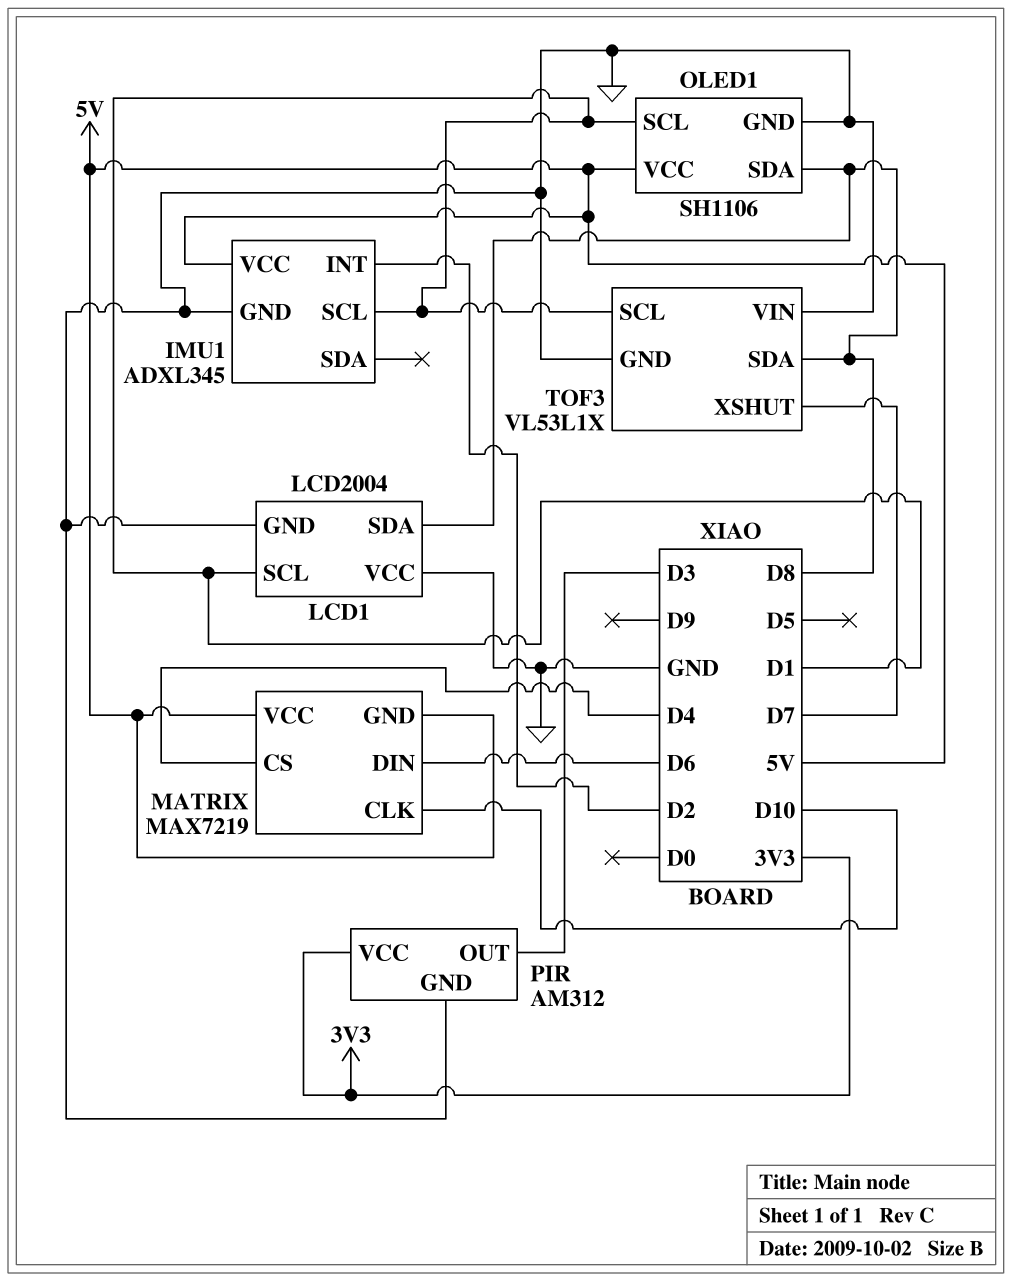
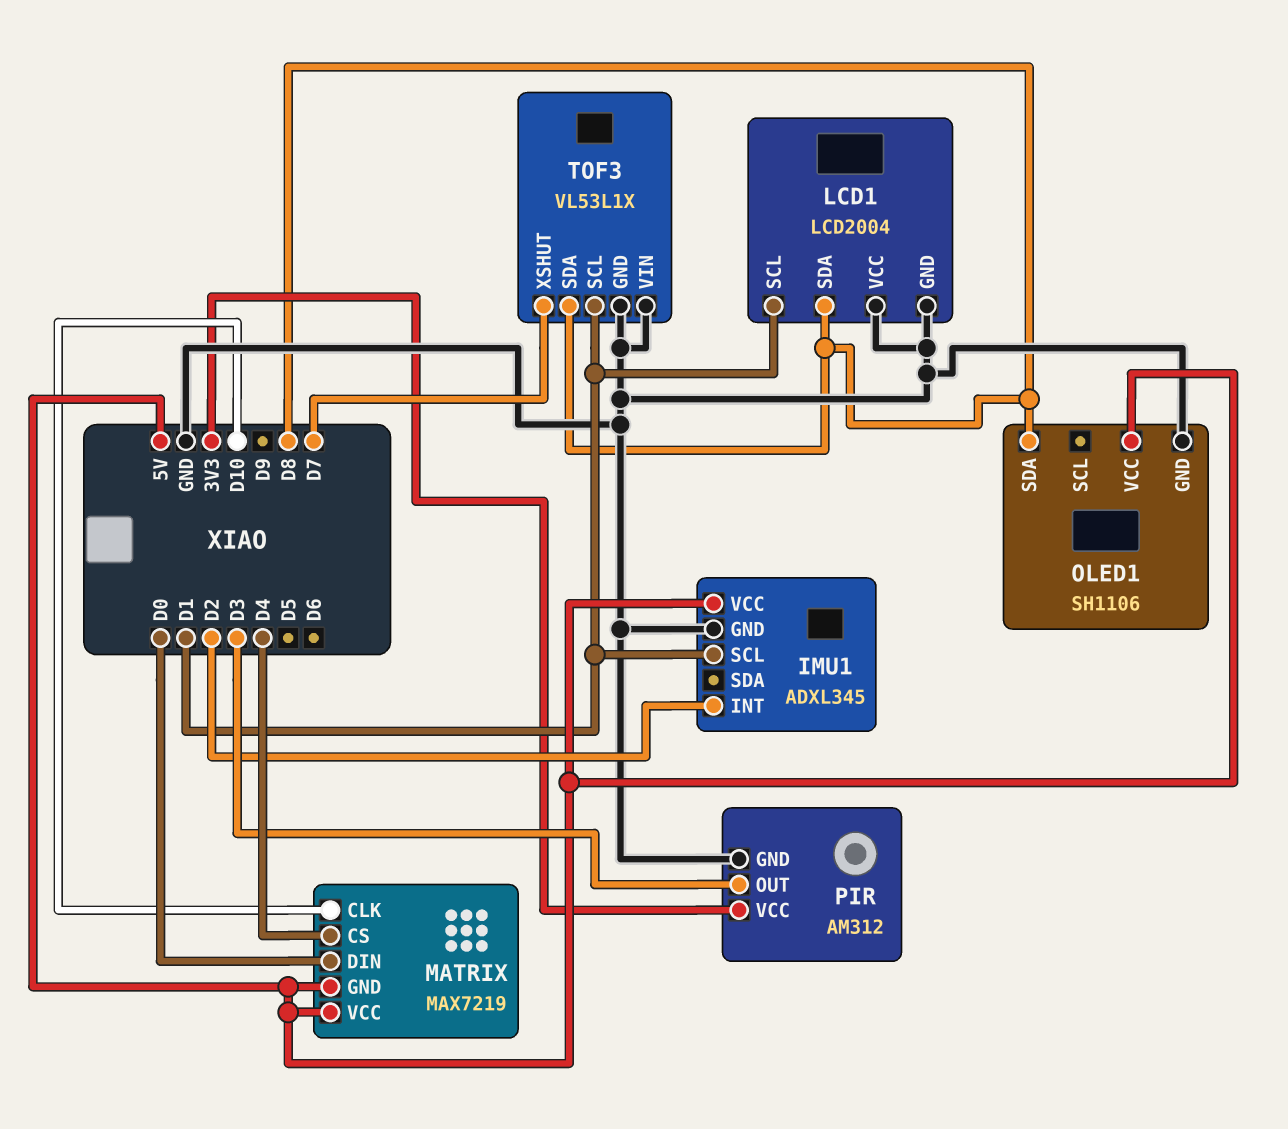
MATRIX pin DIN: D6 -> D0
OLED1 pin SCL: D1 -> none

